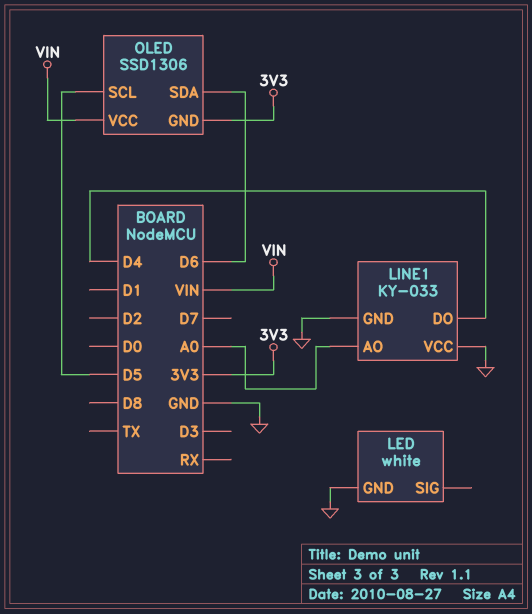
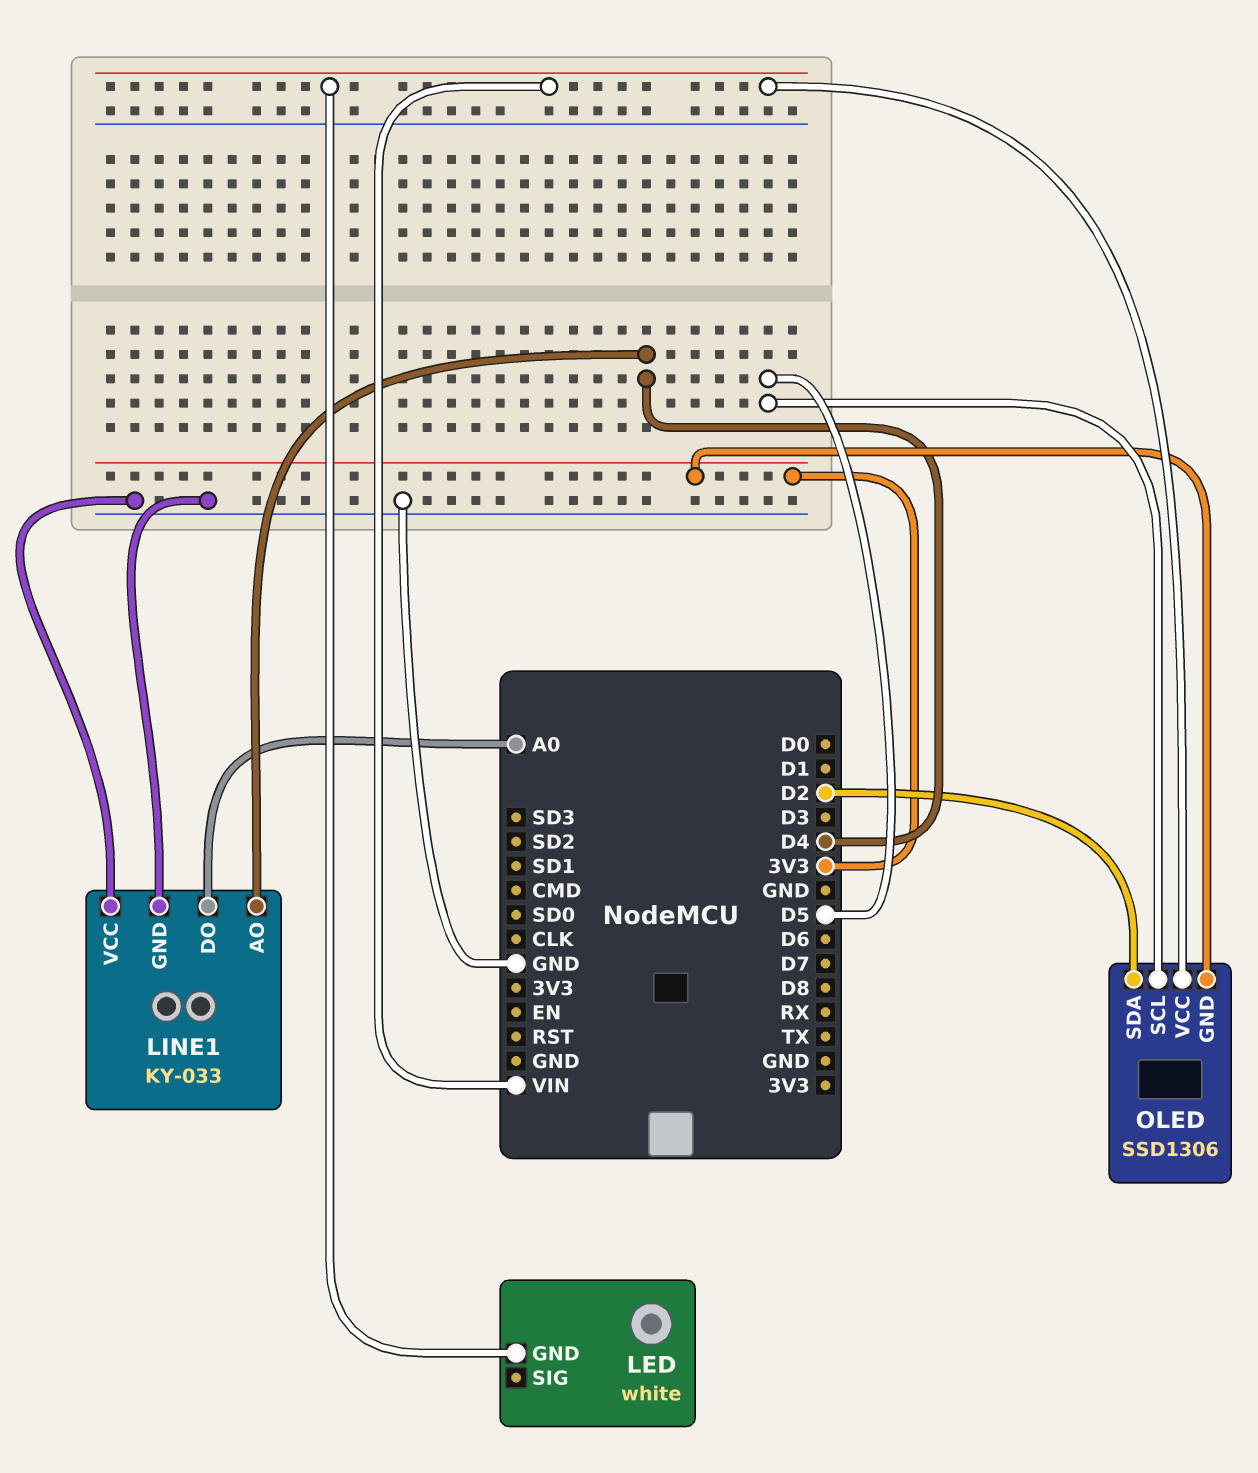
LED pin GND: GND -> VIN
LINE1 pin AO: A0 -> D4
LINE1 pin DO: D4 -> A0
OLED pin SDA: D6 -> D2

